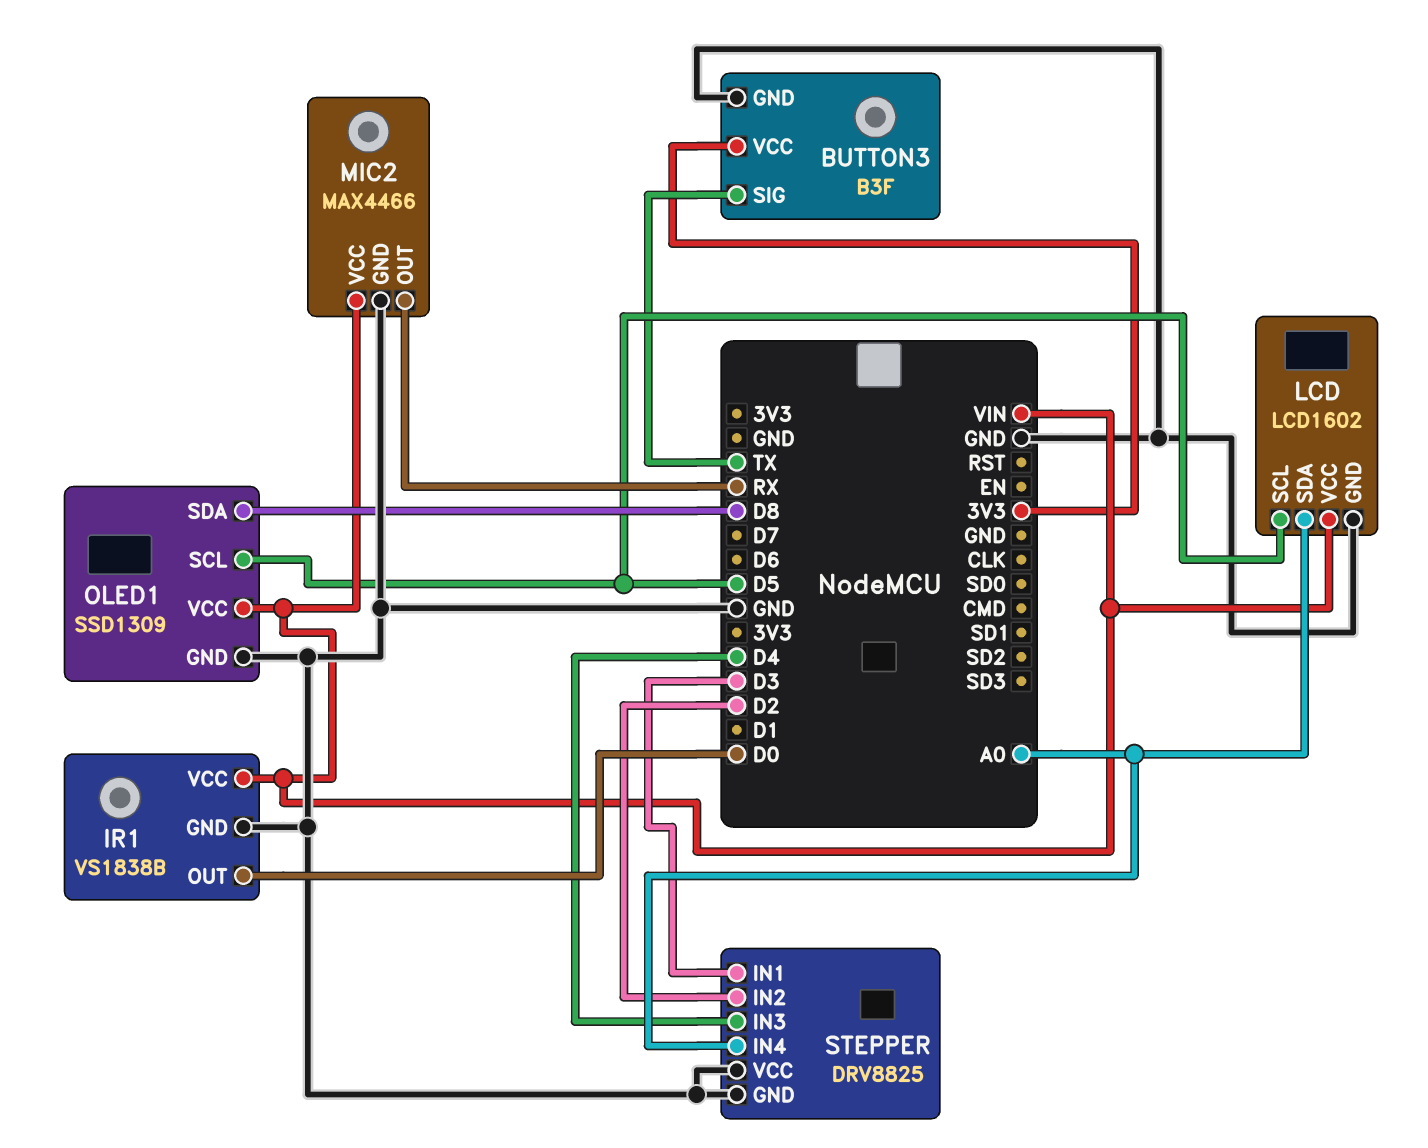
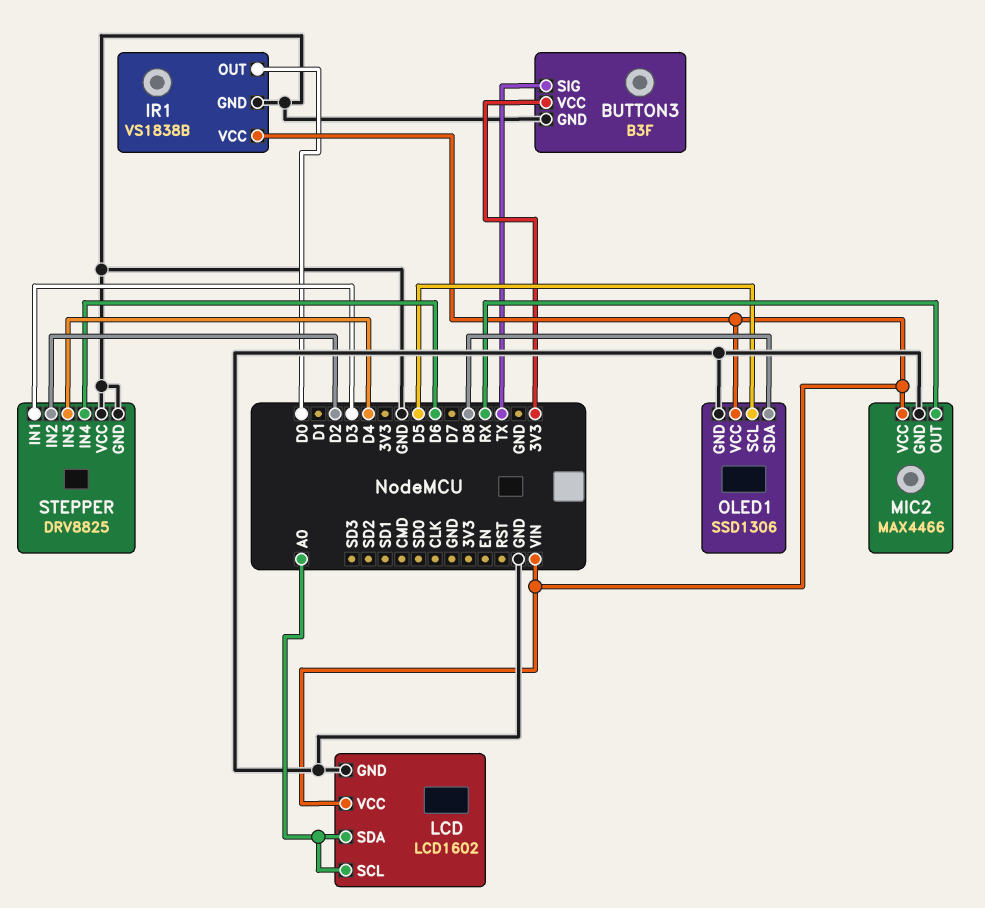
LCD pin SCL: D5 -> A0
OLED1: SSD1309 -> SSD1306
STEPPER pin IN4: A0 -> D6

